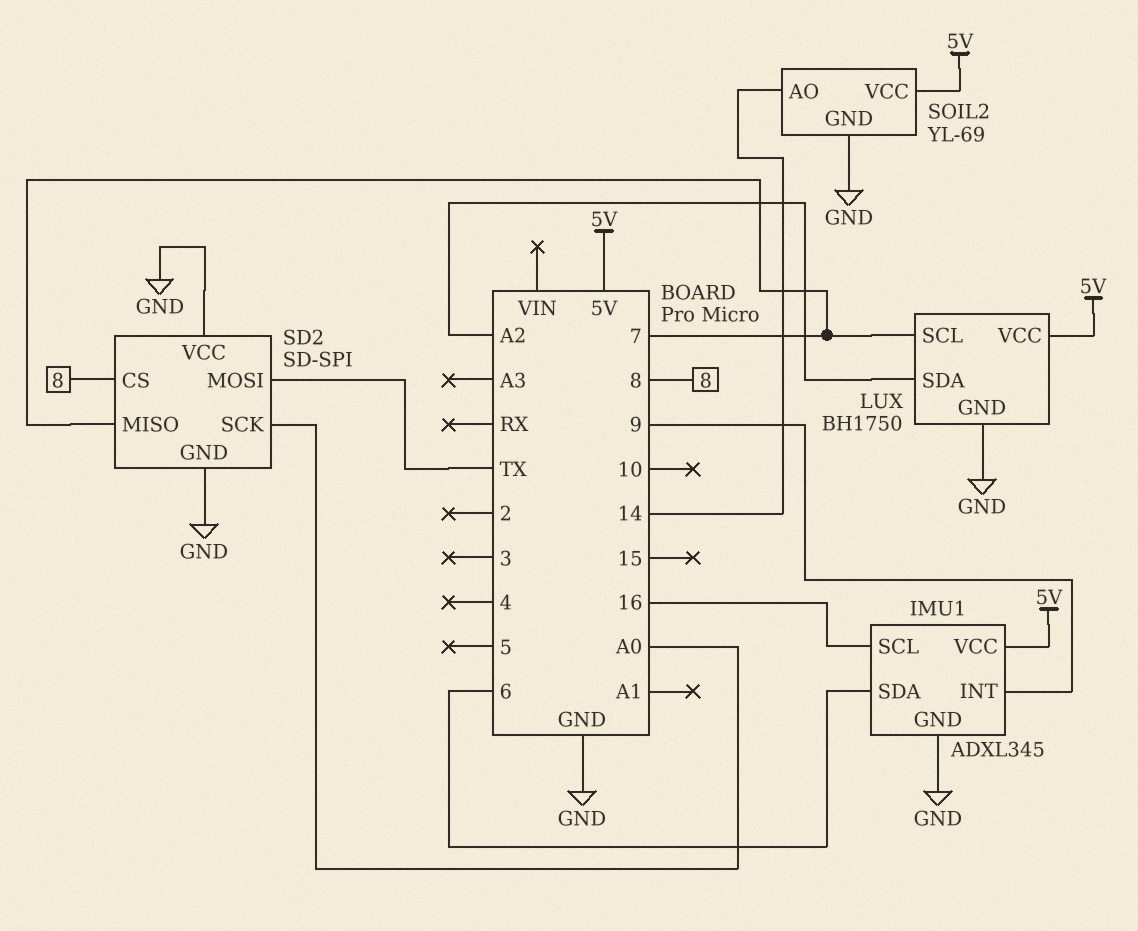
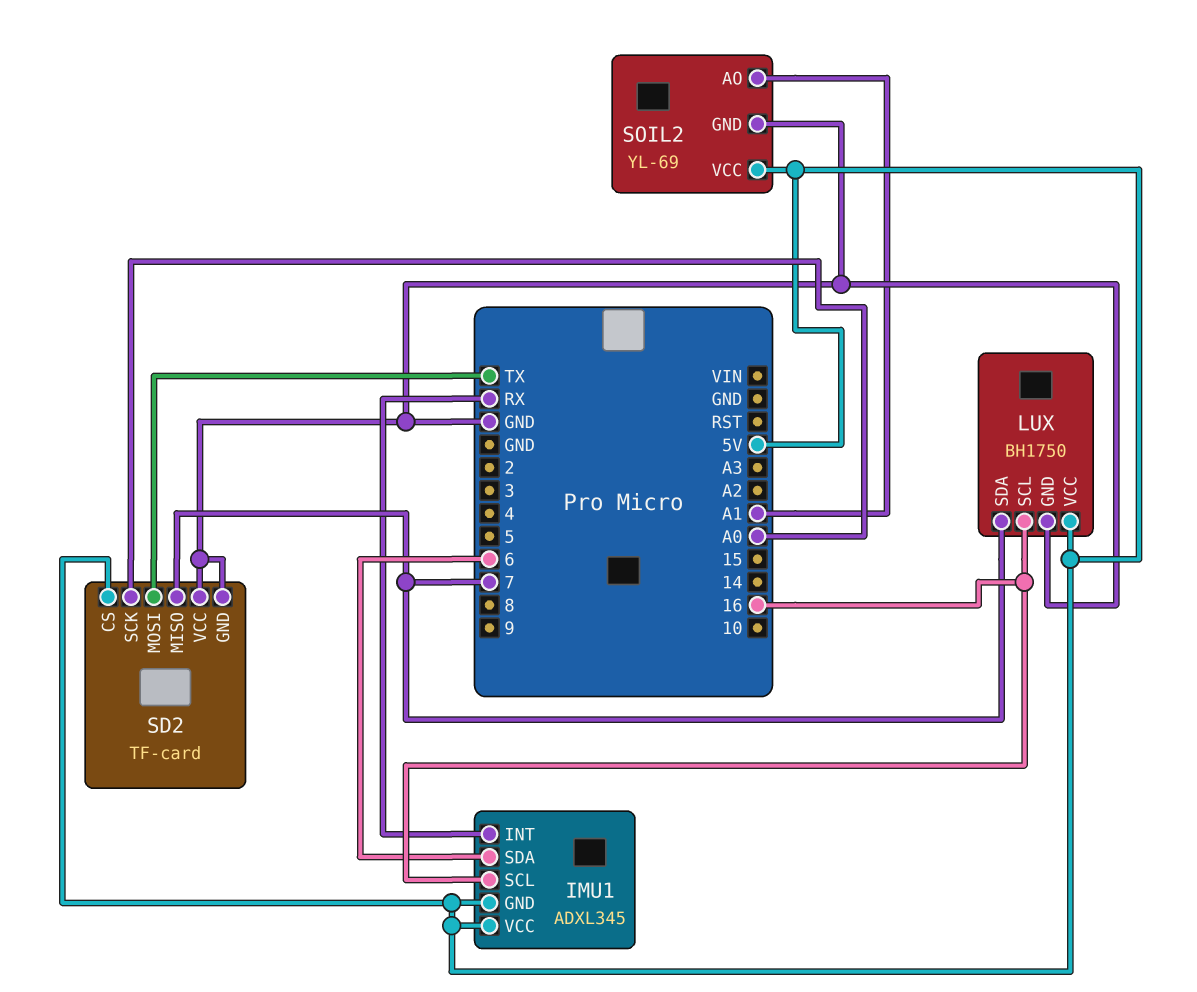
IMU1 pin GND: GND -> 5V
IMU1 pin INT: 9 -> RX
LUX pin SCL: 7 -> 16
LUX pin SDA: A2 -> 7
SD2: SD-SPI -> TF-card
SD2 pin CS: 8 -> 5V
SOIL2 pin AO: 14 -> A1

